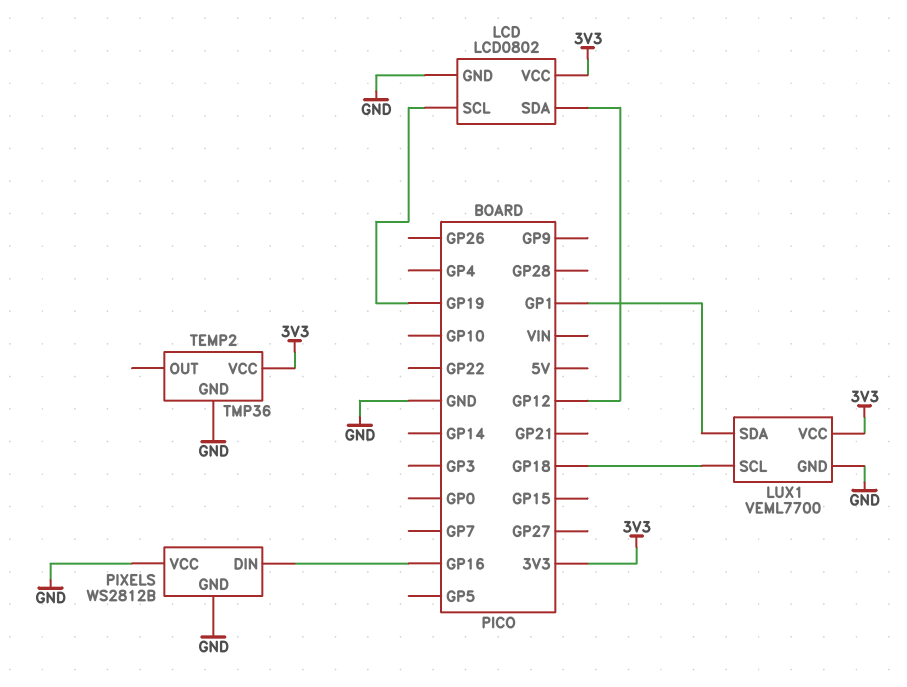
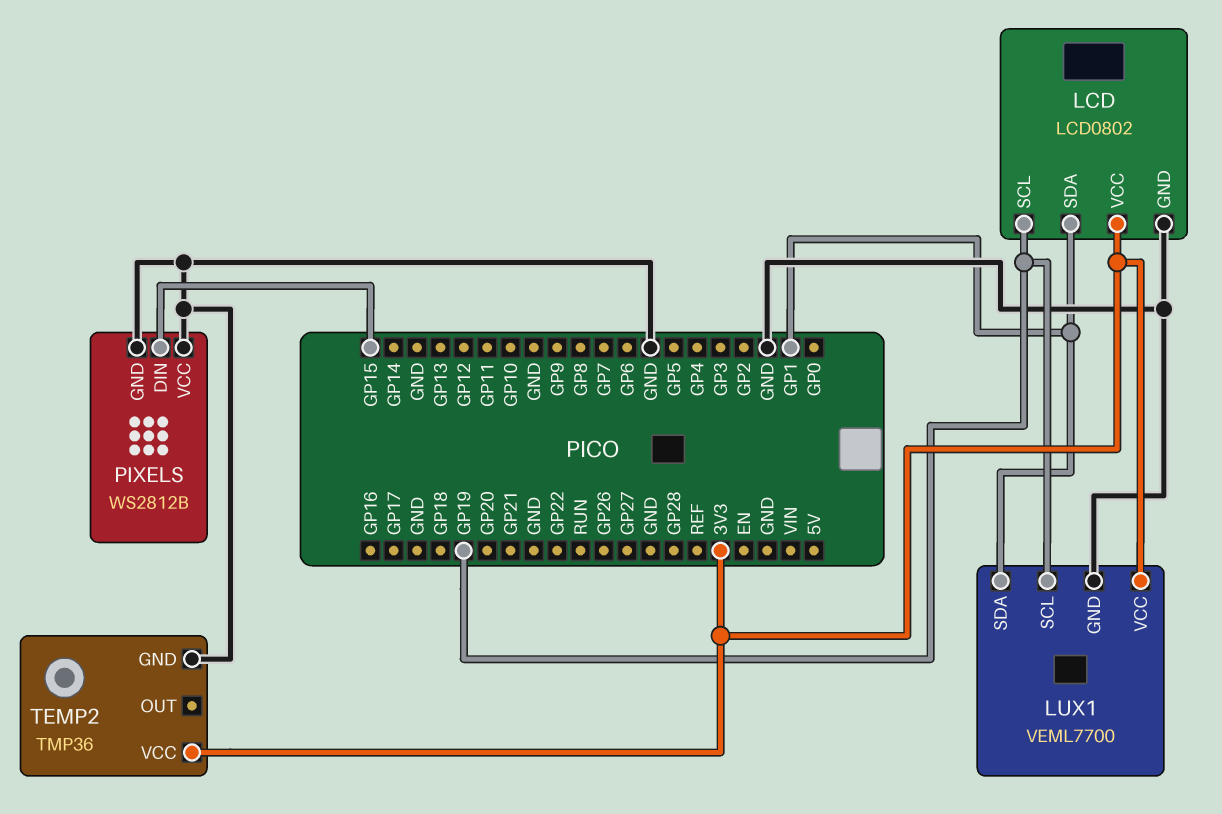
LCD pin SDA: GP12 -> GP1
LUX1 pin SCL: GP18 -> GP19
PIXELS pin DIN: GP16 -> GP15

